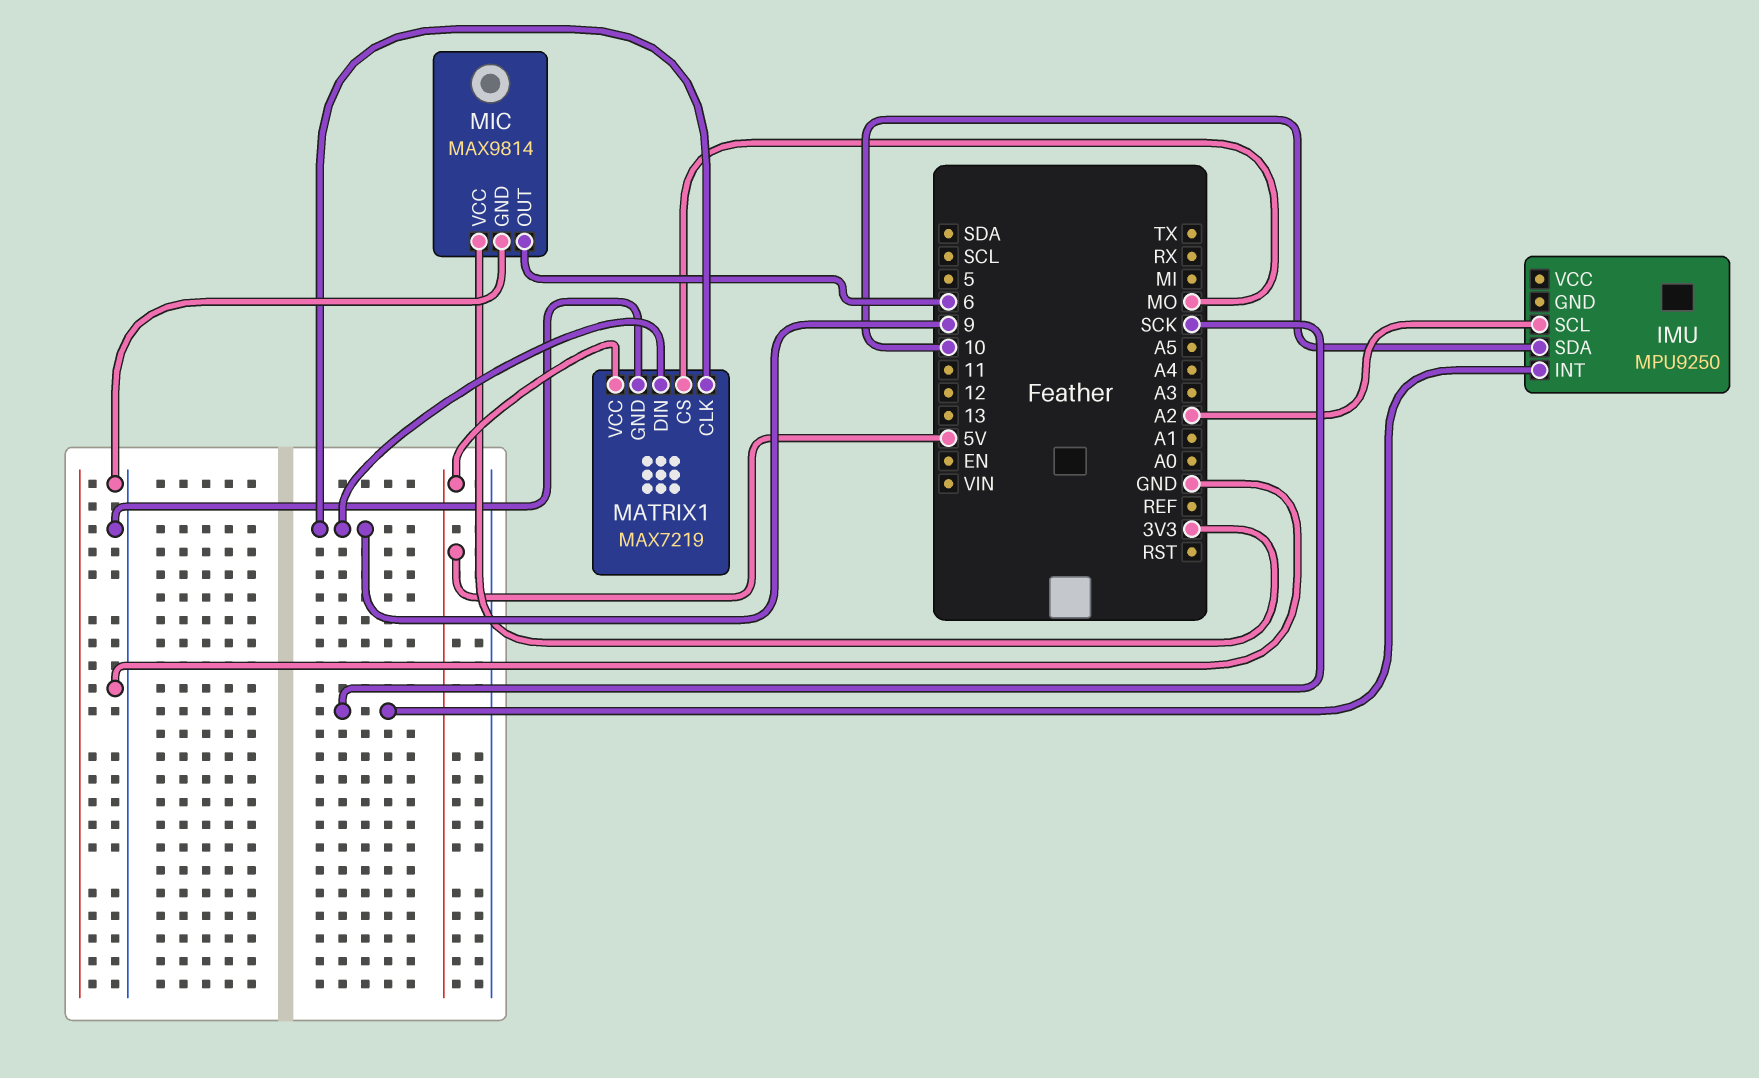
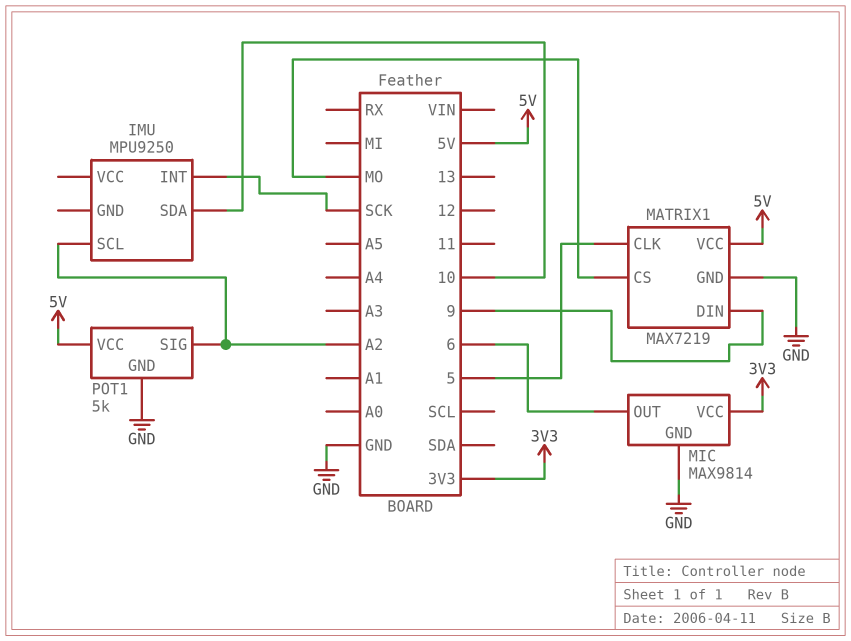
MATRIX1 pin CLK: 9 -> 5
POT1: none -> 5k
POT1 pin GND: none -> GND
POT1 pin SIG: none -> A2
POT1 pin VCC: none -> 5V

